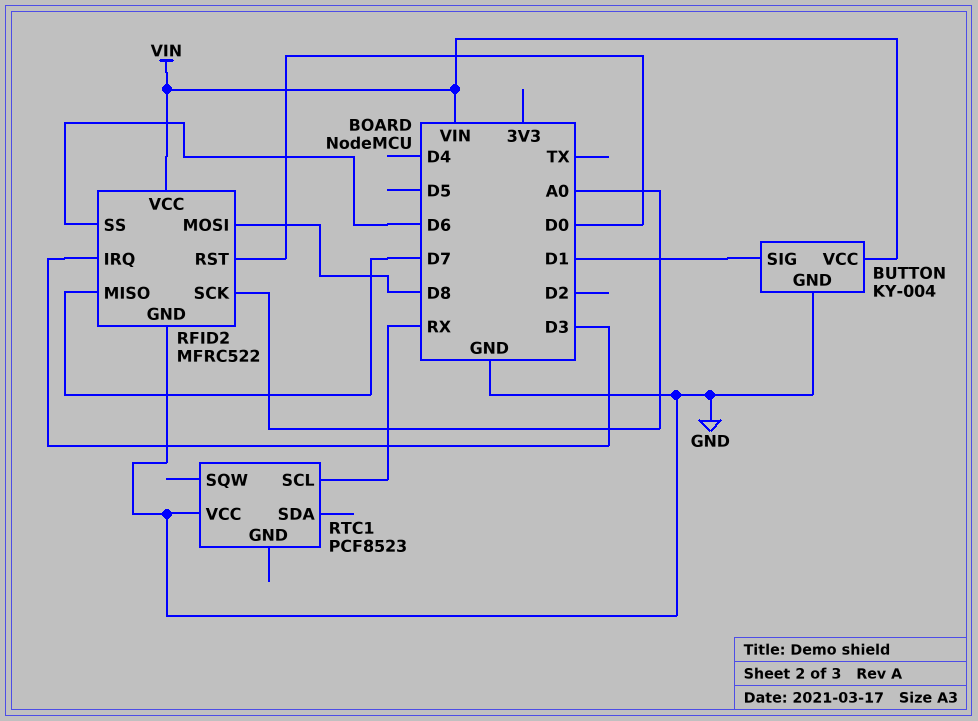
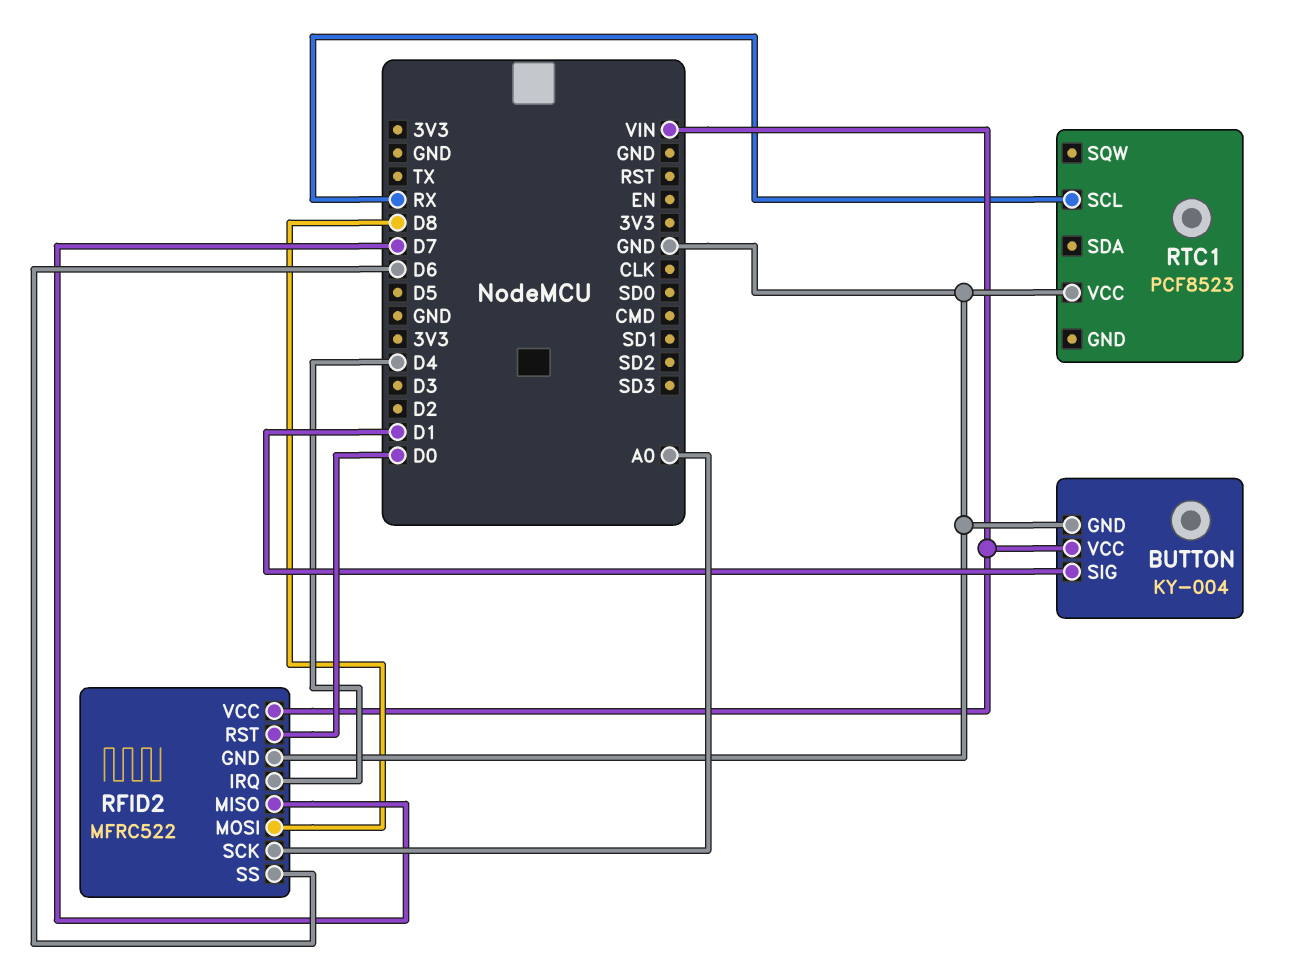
RFID2 pin IRQ: D3 -> D4

